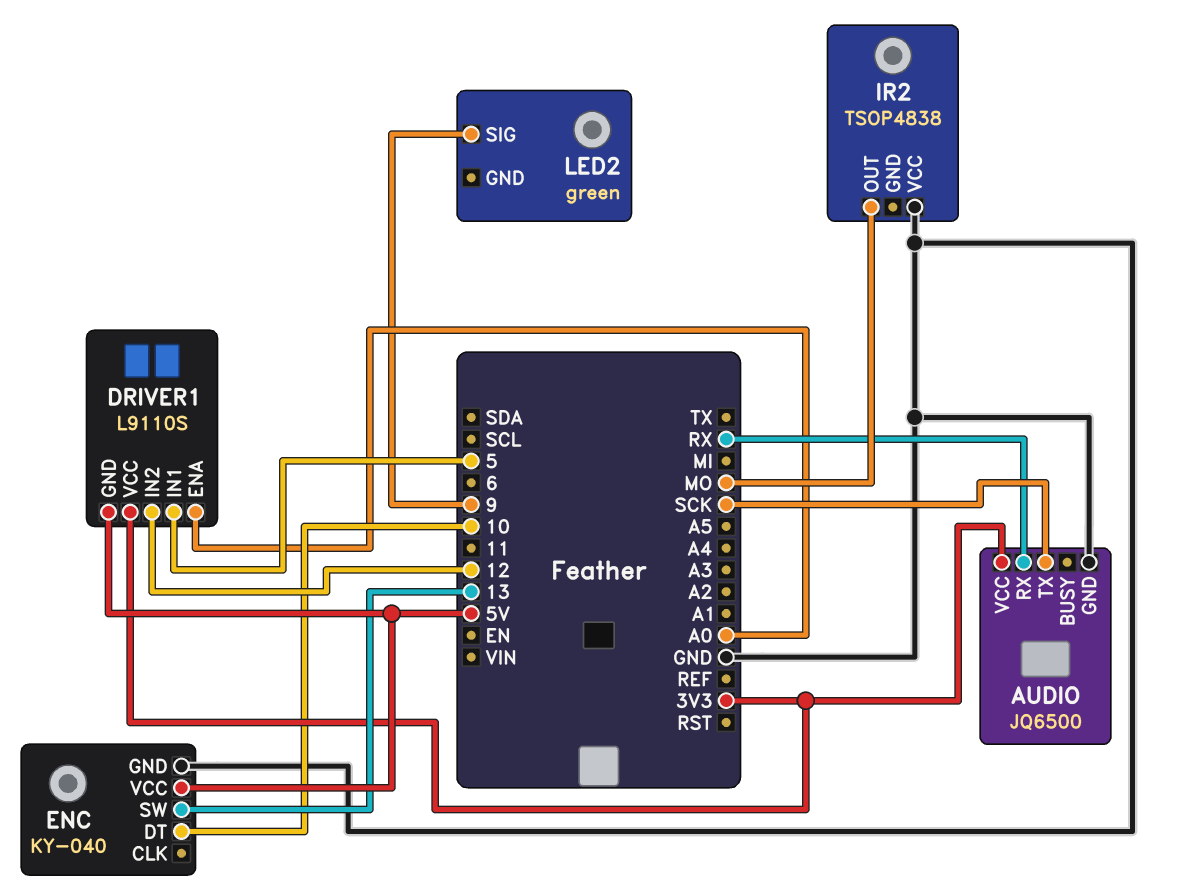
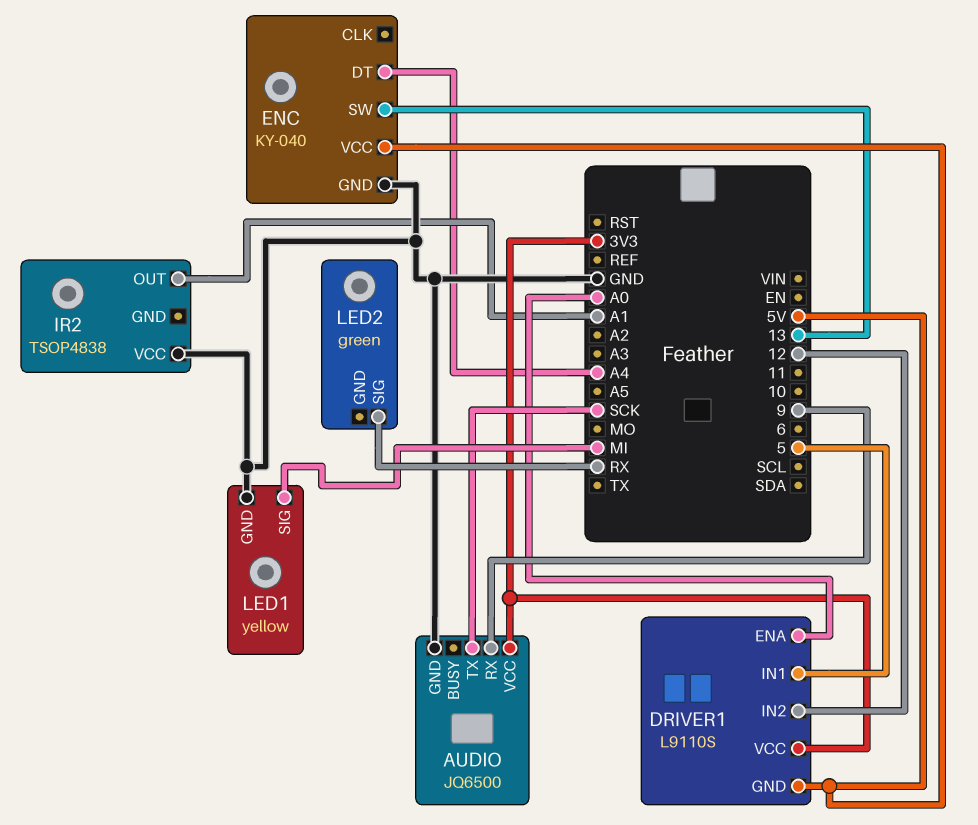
AUDIO pin RX: RX -> 9
ENC pin DT: 10 -> A4
IR2 pin OUT: MO -> A1
LED1: none -> yellow
LED1 pin GND: none -> GND
LED1 pin SIG: none -> MI
LED2 pin SIG: 9 -> RX

